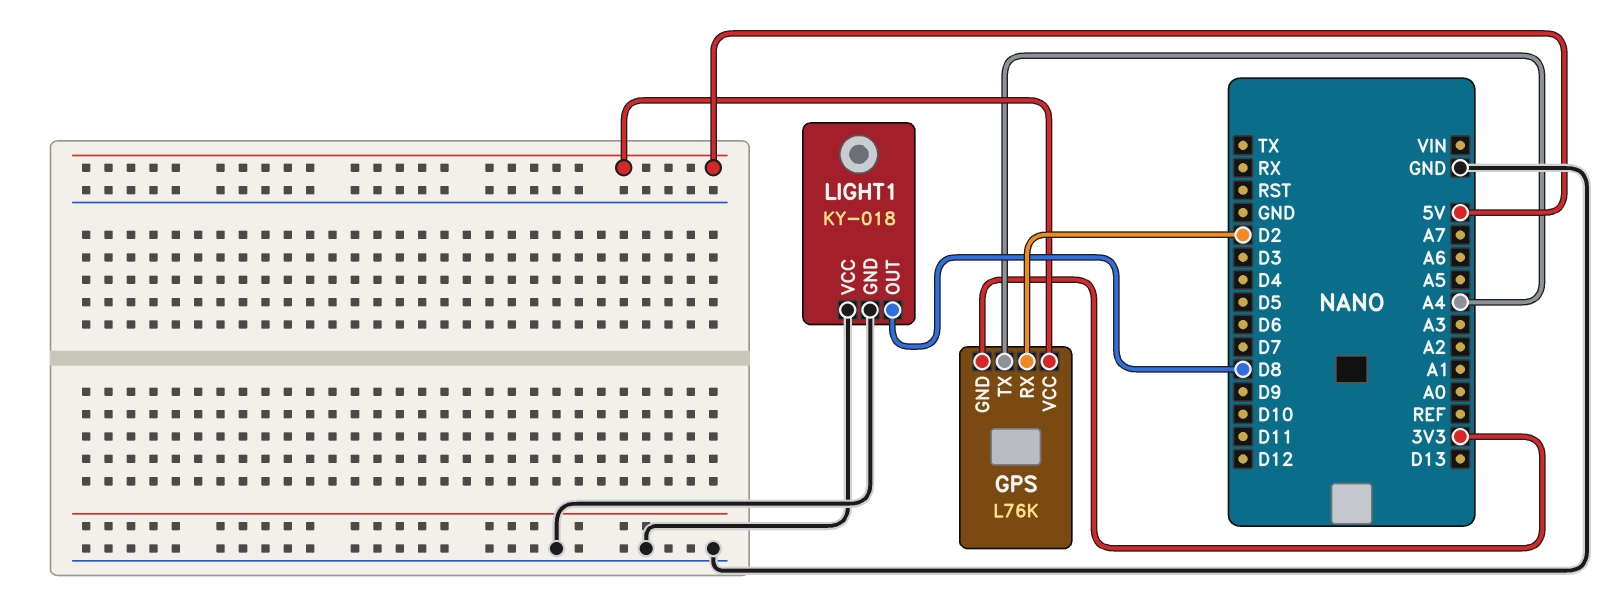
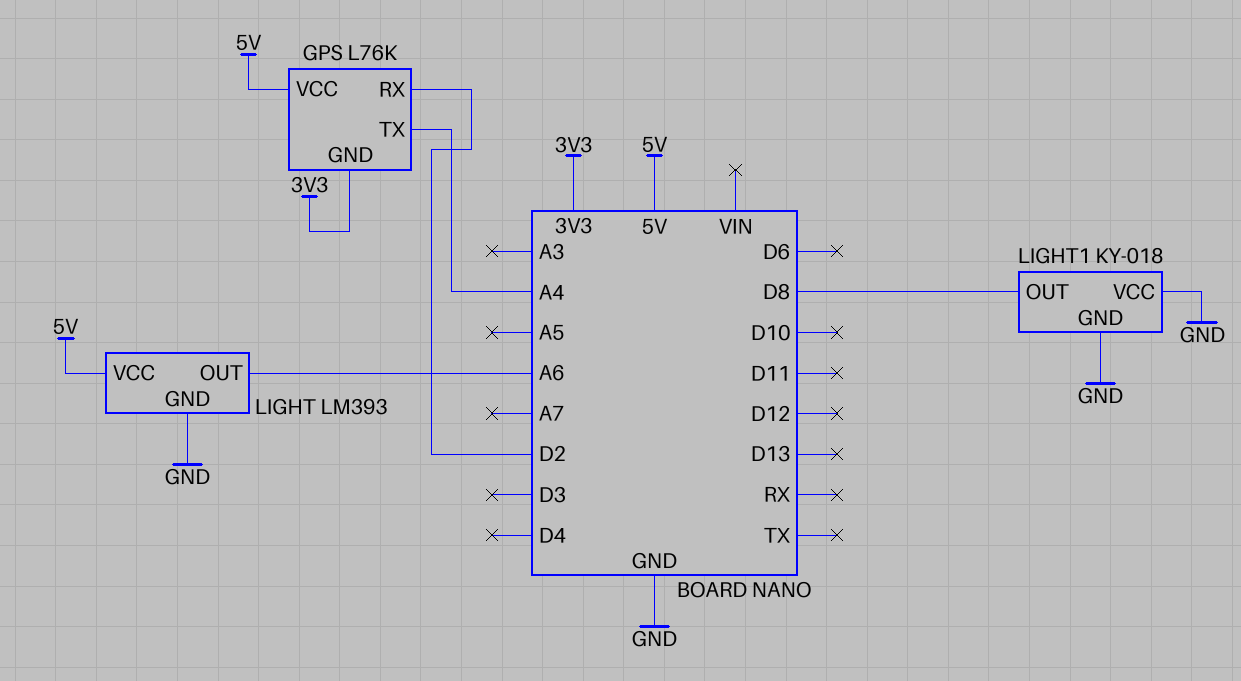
LIGHT: none -> LM393
LIGHT pin GND: none -> GND
LIGHT pin OUT: none -> A6
LIGHT pin VCC: none -> 5V

